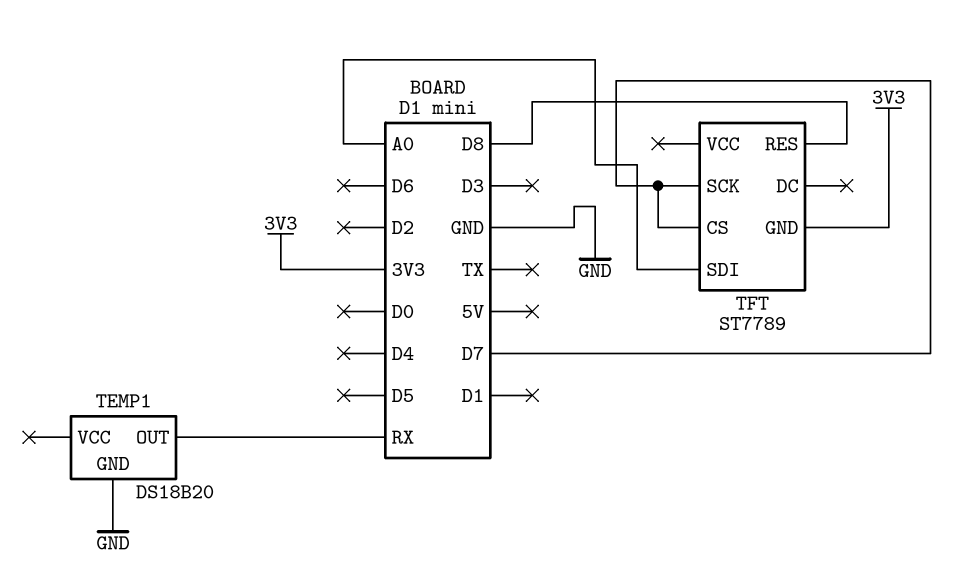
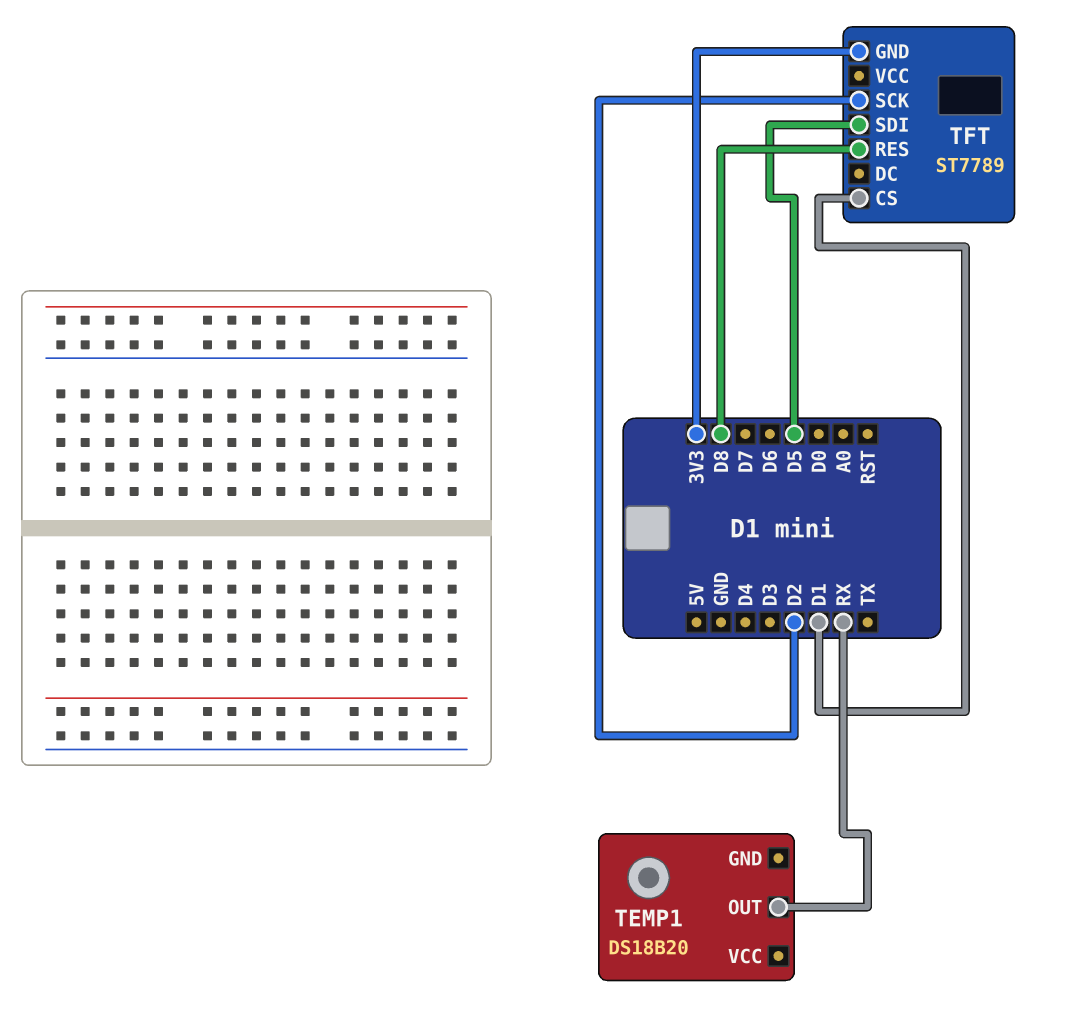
TEMP1 pin GND: GND -> none
TFT pin CS: D7 -> D1
TFT pin SCK: D7 -> D2
TFT pin SDI: A0 -> D5

